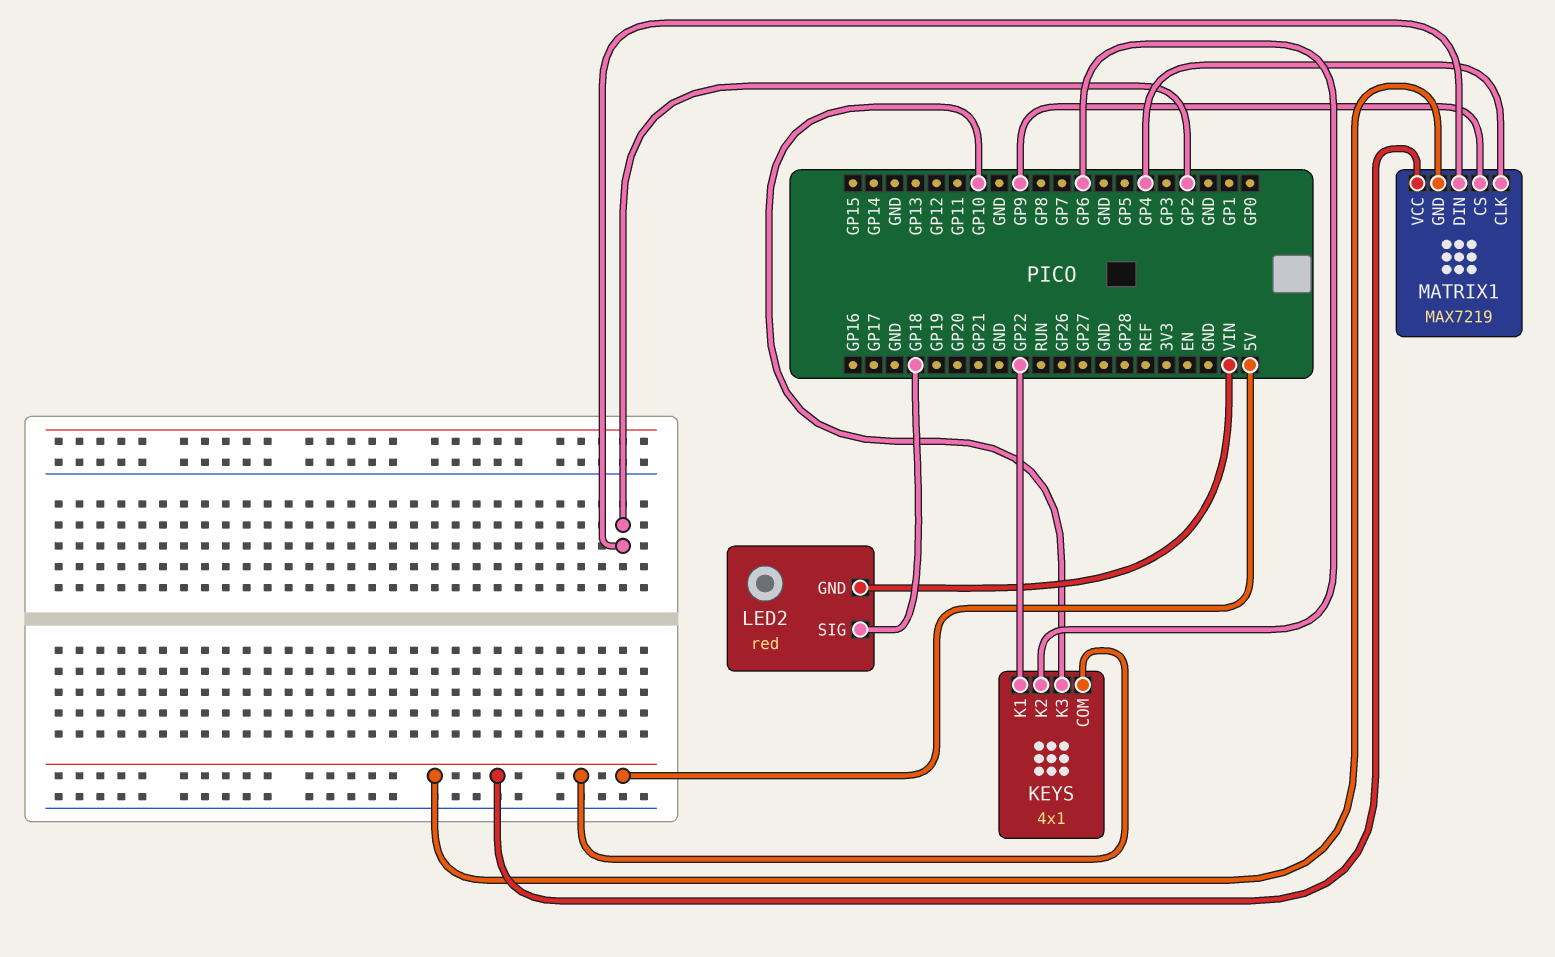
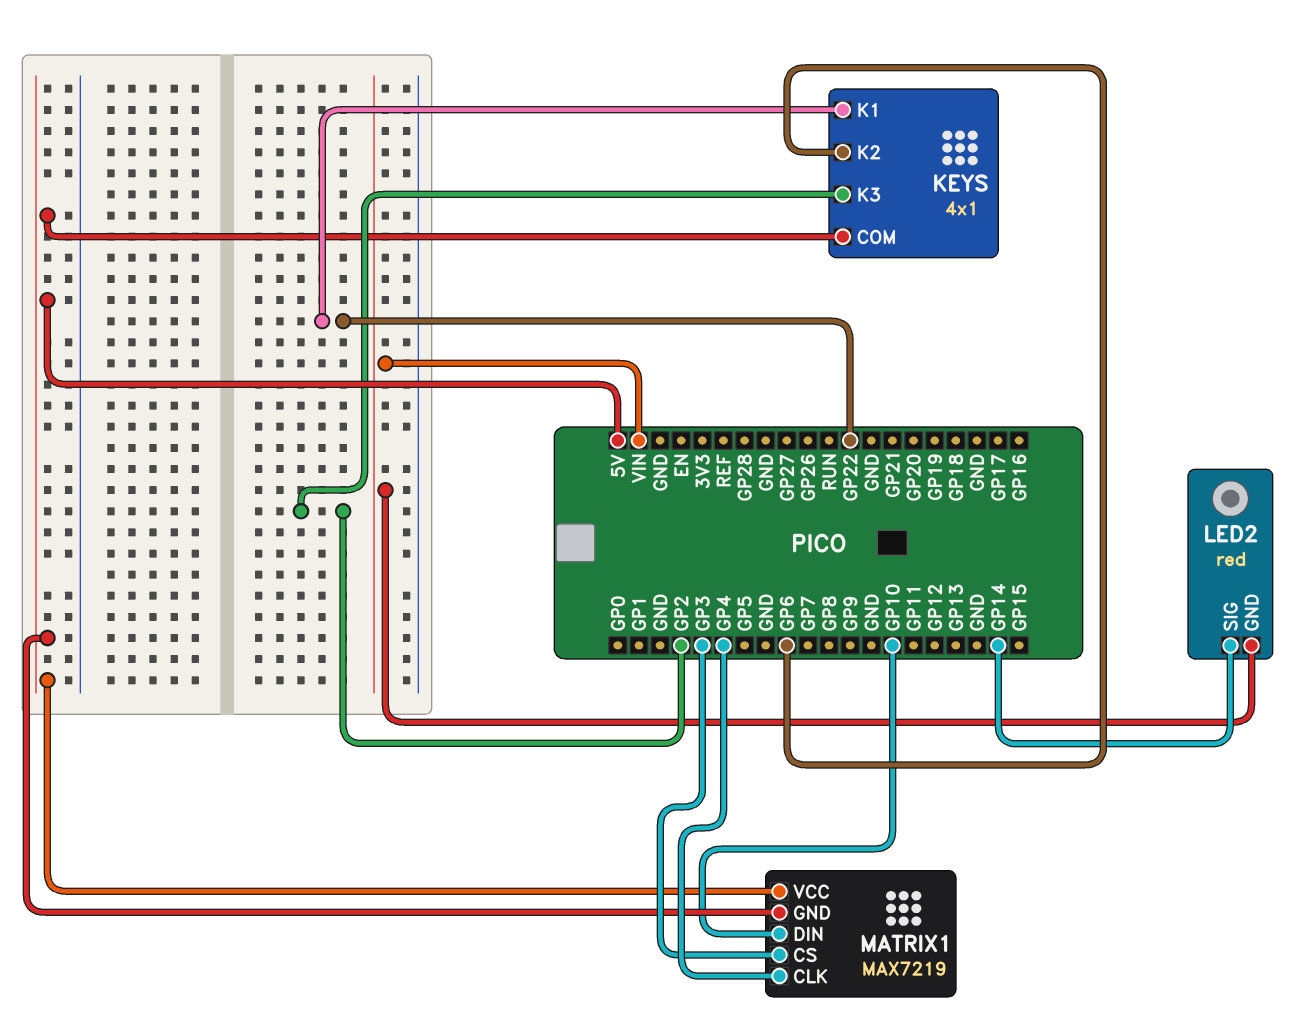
KEYS pin K3: GP10 -> GP2
LED2 pin SIG: GP18 -> GP14
MATRIX1 pin CS: GP9 -> GP3
MATRIX1 pin DIN: GP2 -> GP10

